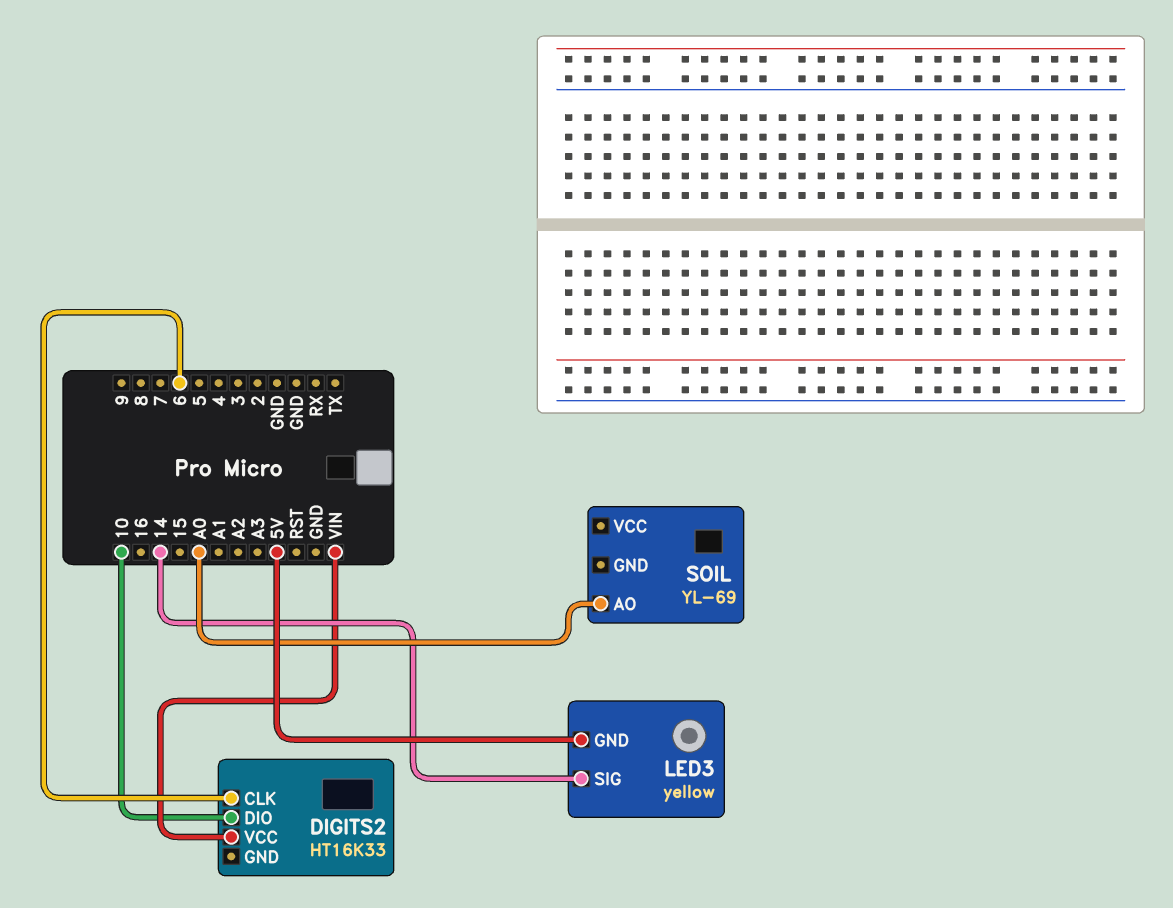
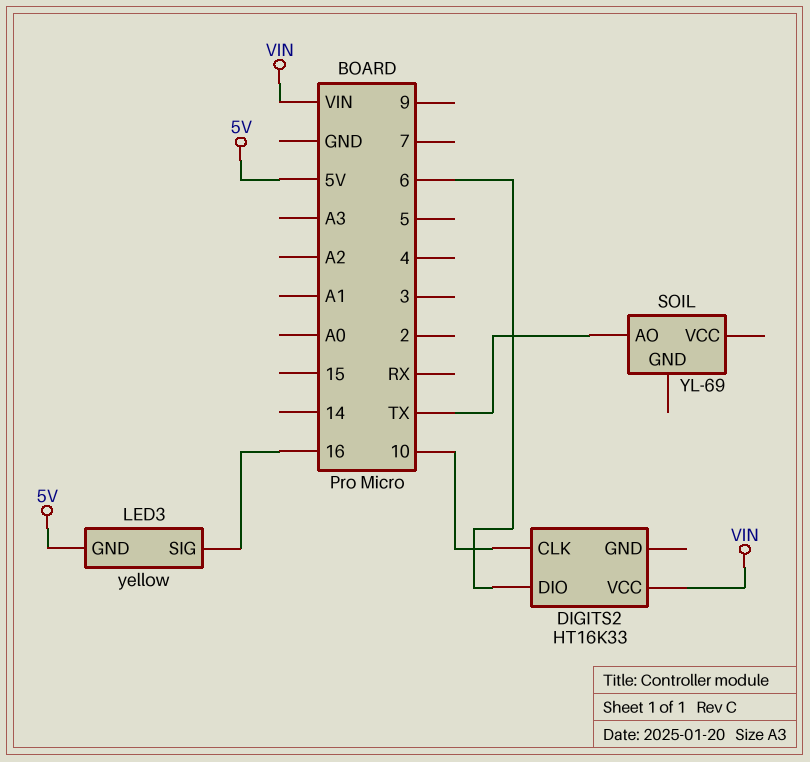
DIGITS2 pin CLK: 6 -> 10
DIGITS2 pin DIO: 10 -> 6
LED3 pin SIG: 14 -> 16
SOIL pin AO: A0 -> TX

